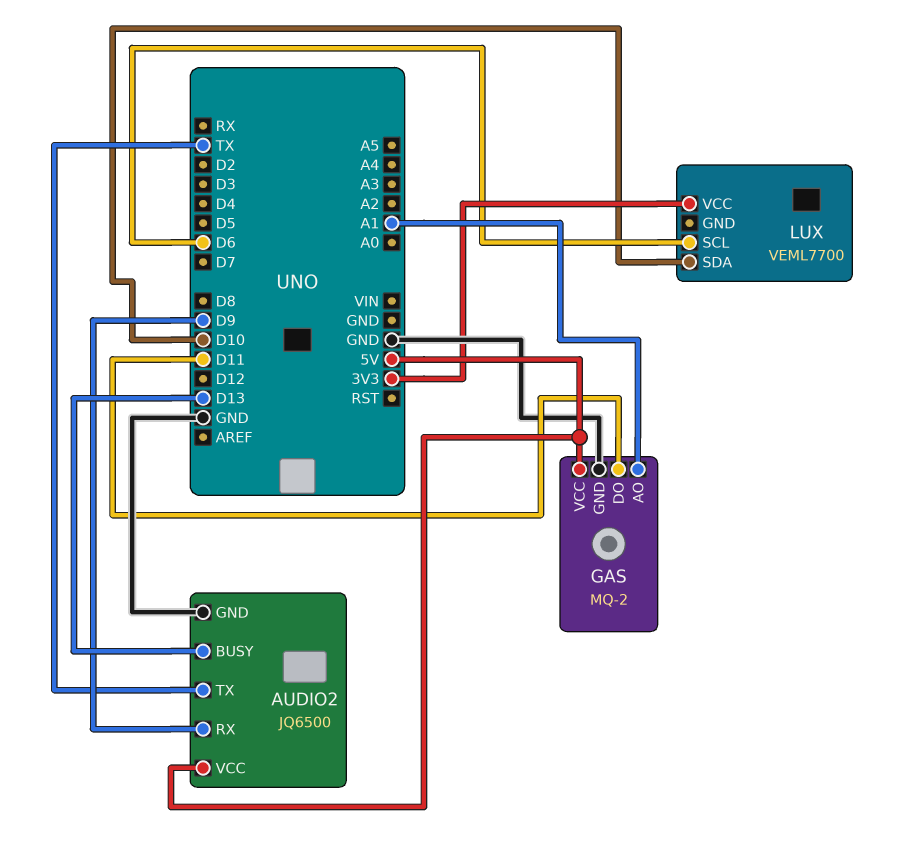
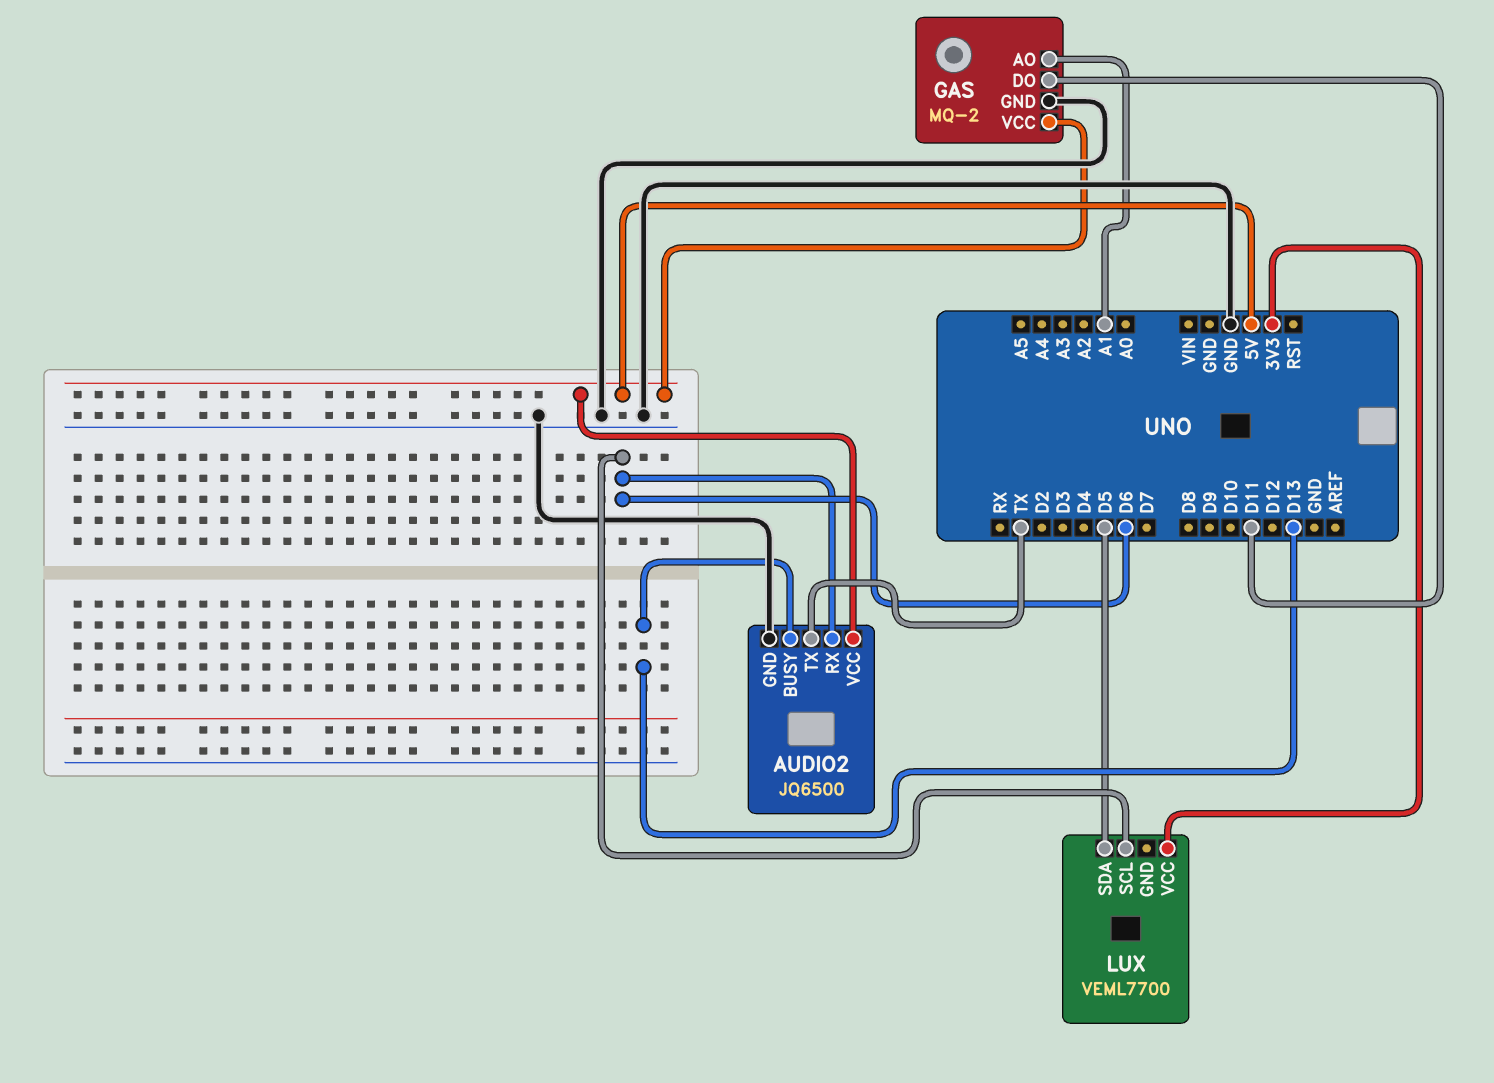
AUDIO2 pin RX: D9 -> D6
LUX pin SDA: D10 -> D5

